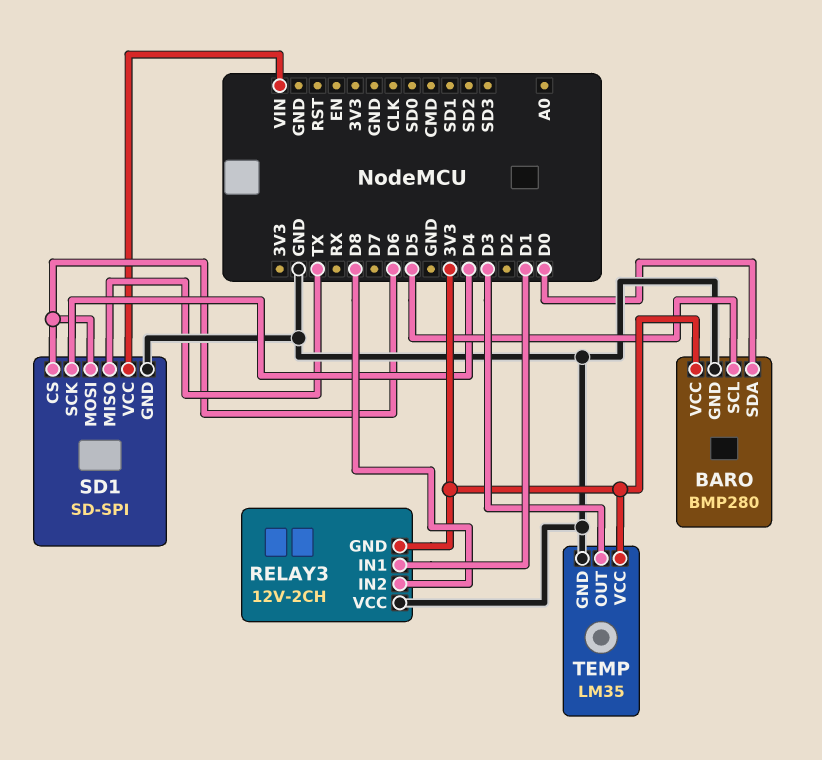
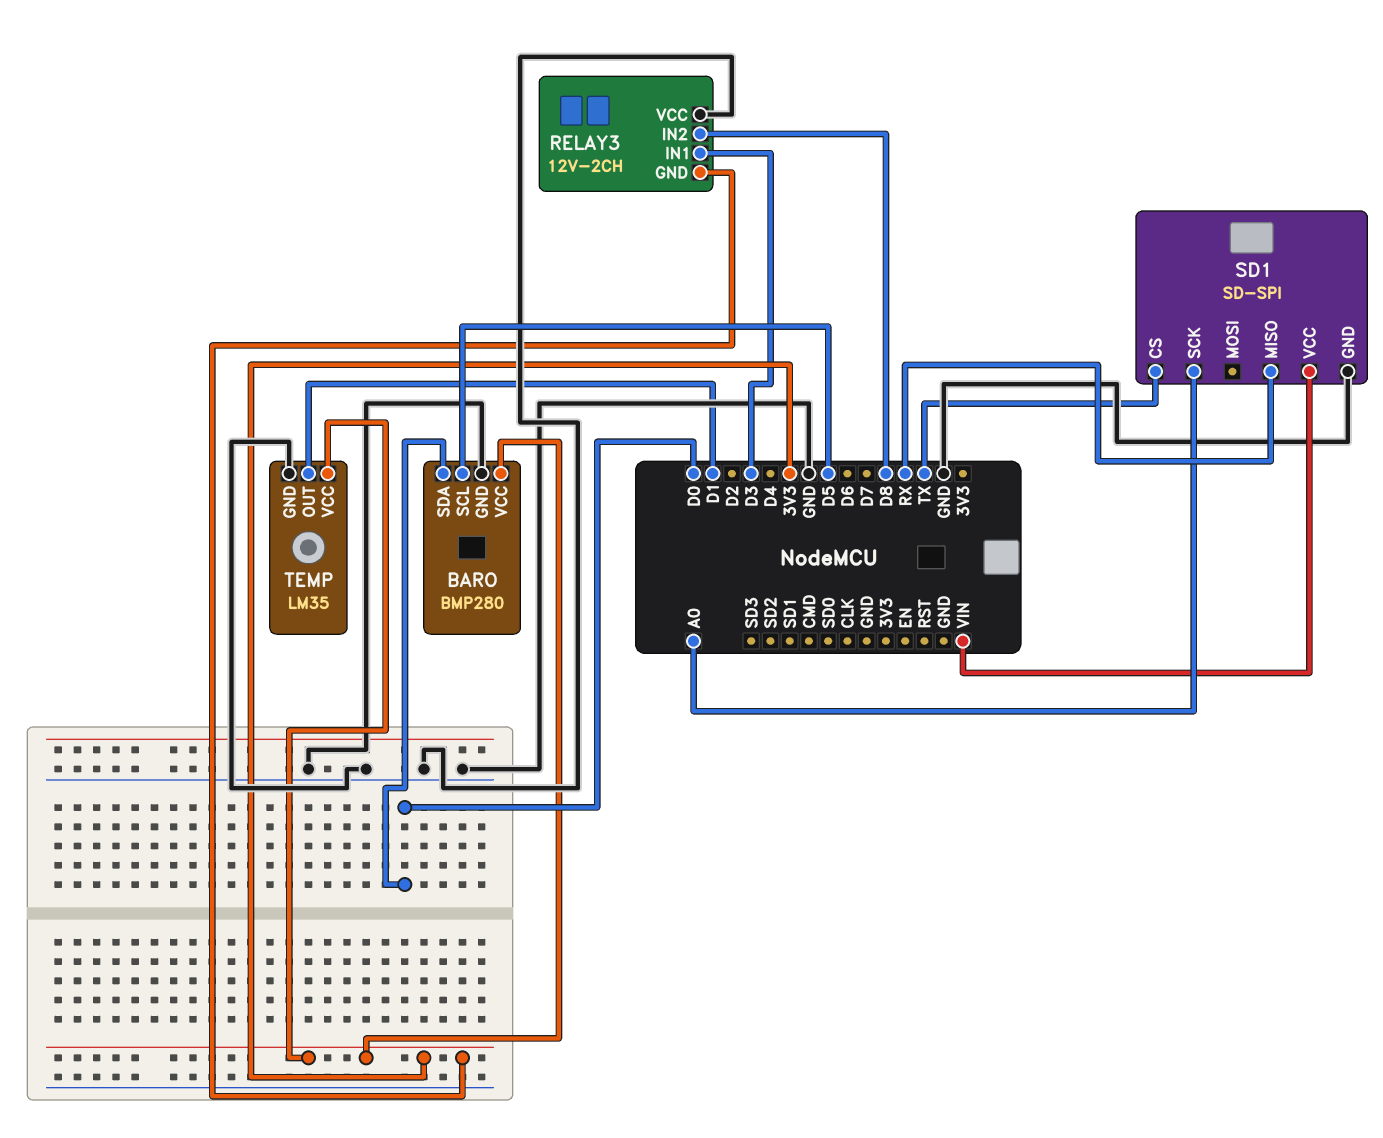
RELAY3 pin IN1: D1 -> D3
SD1 pin CS: D6 -> TX
SD1 pin MISO: TX -> RX
SD1 pin MOSI: D6 -> none
SD1 pin SCK: D4 -> A0
TEMP pin OUT: D3 -> D1

